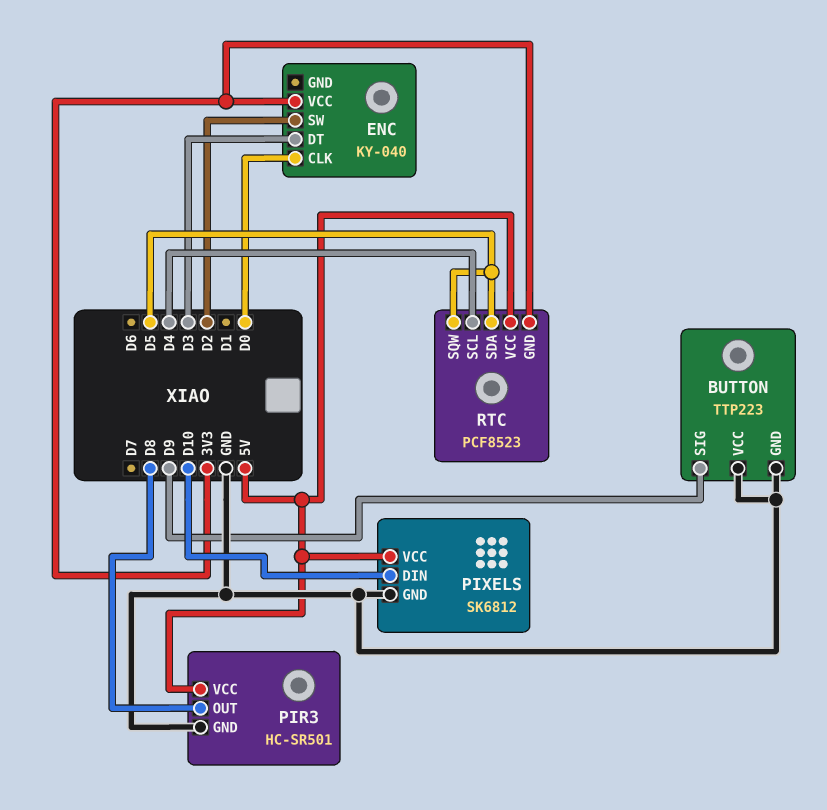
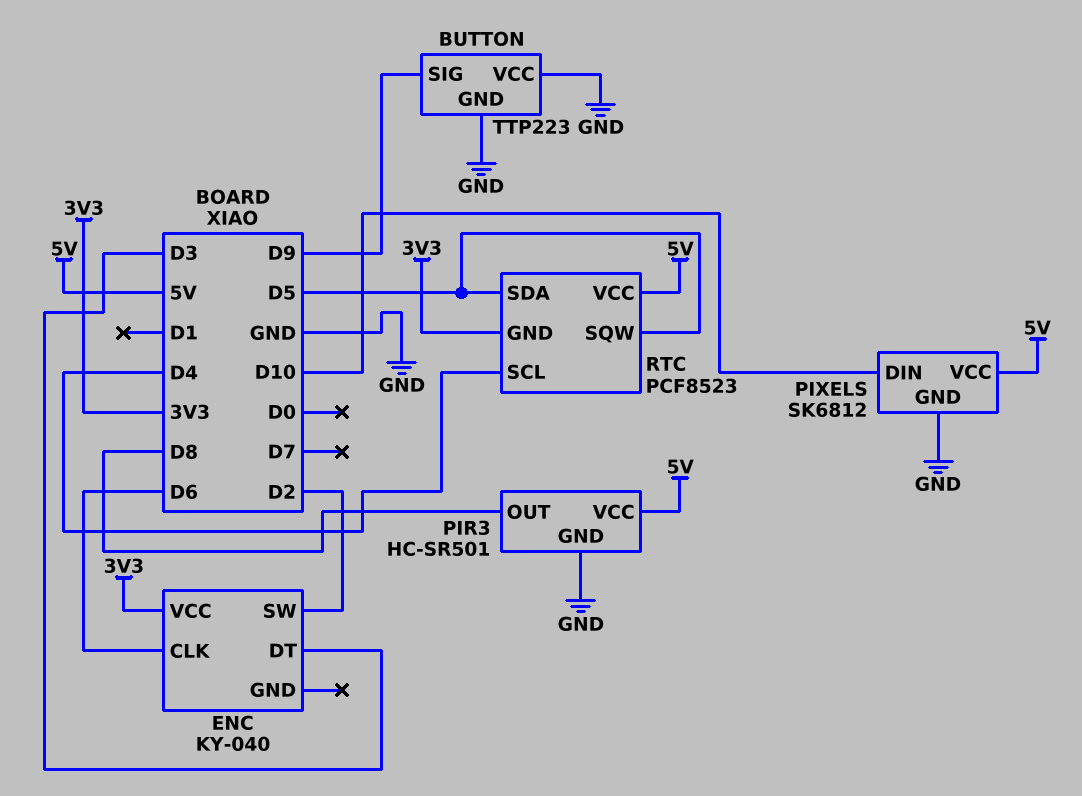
ENC pin CLK: D0 -> D6

